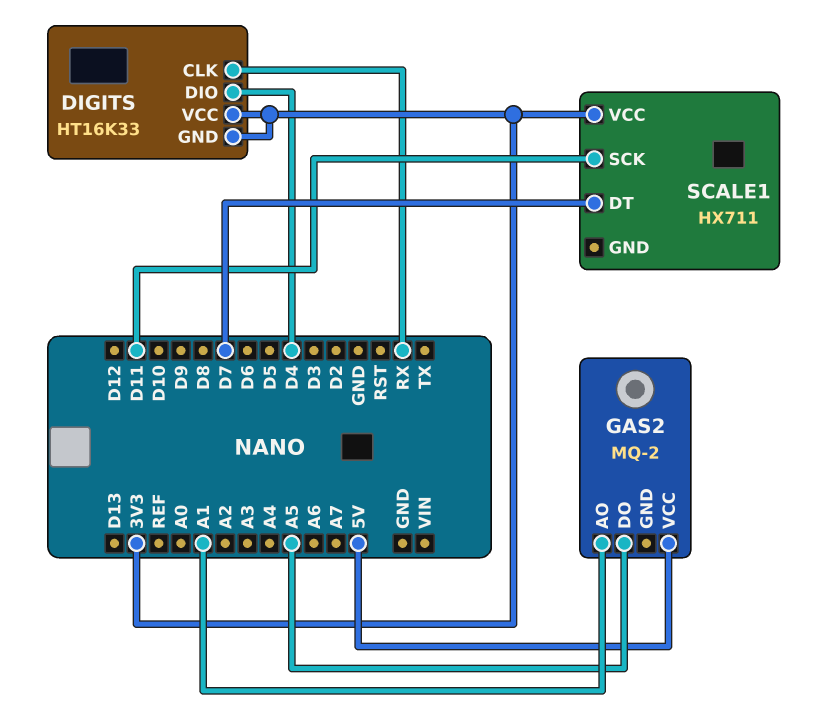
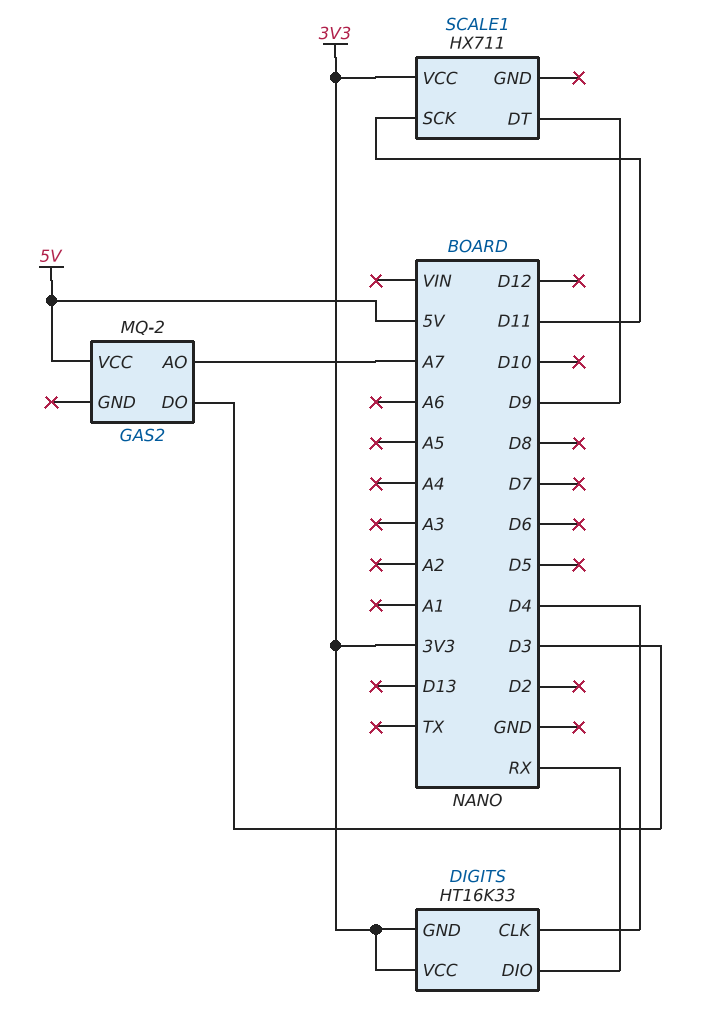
DIGITS pin CLK: RX -> D4
DIGITS pin DIO: D4 -> RX
GAS2 pin AO: A1 -> A7
GAS2 pin DO: A5 -> D3
SCALE1 pin DT: D7 -> D9

